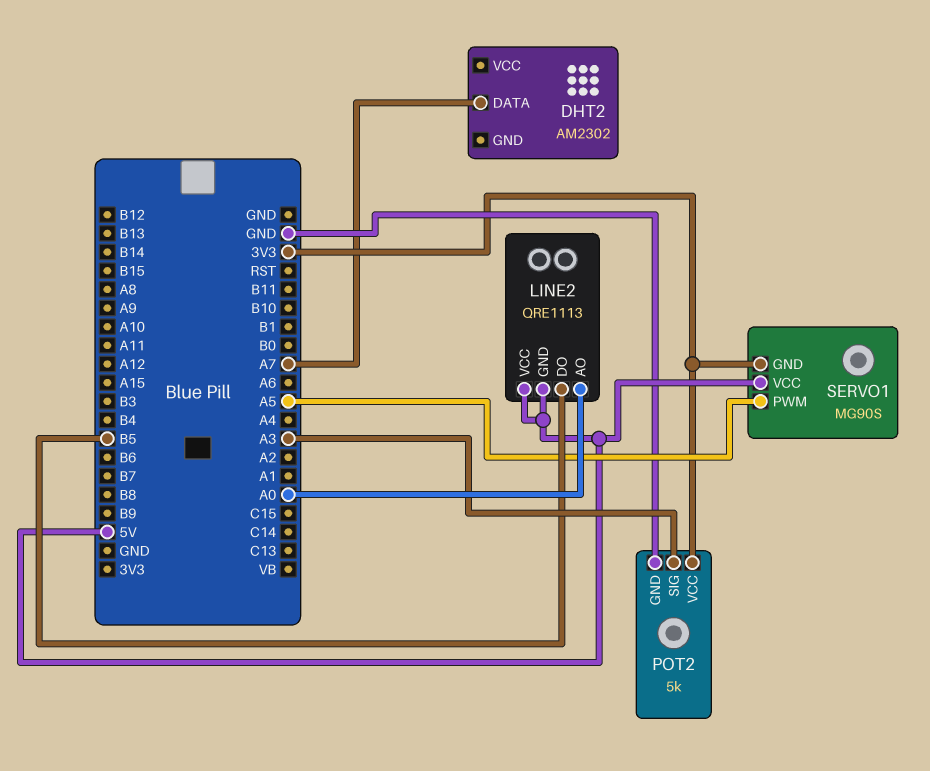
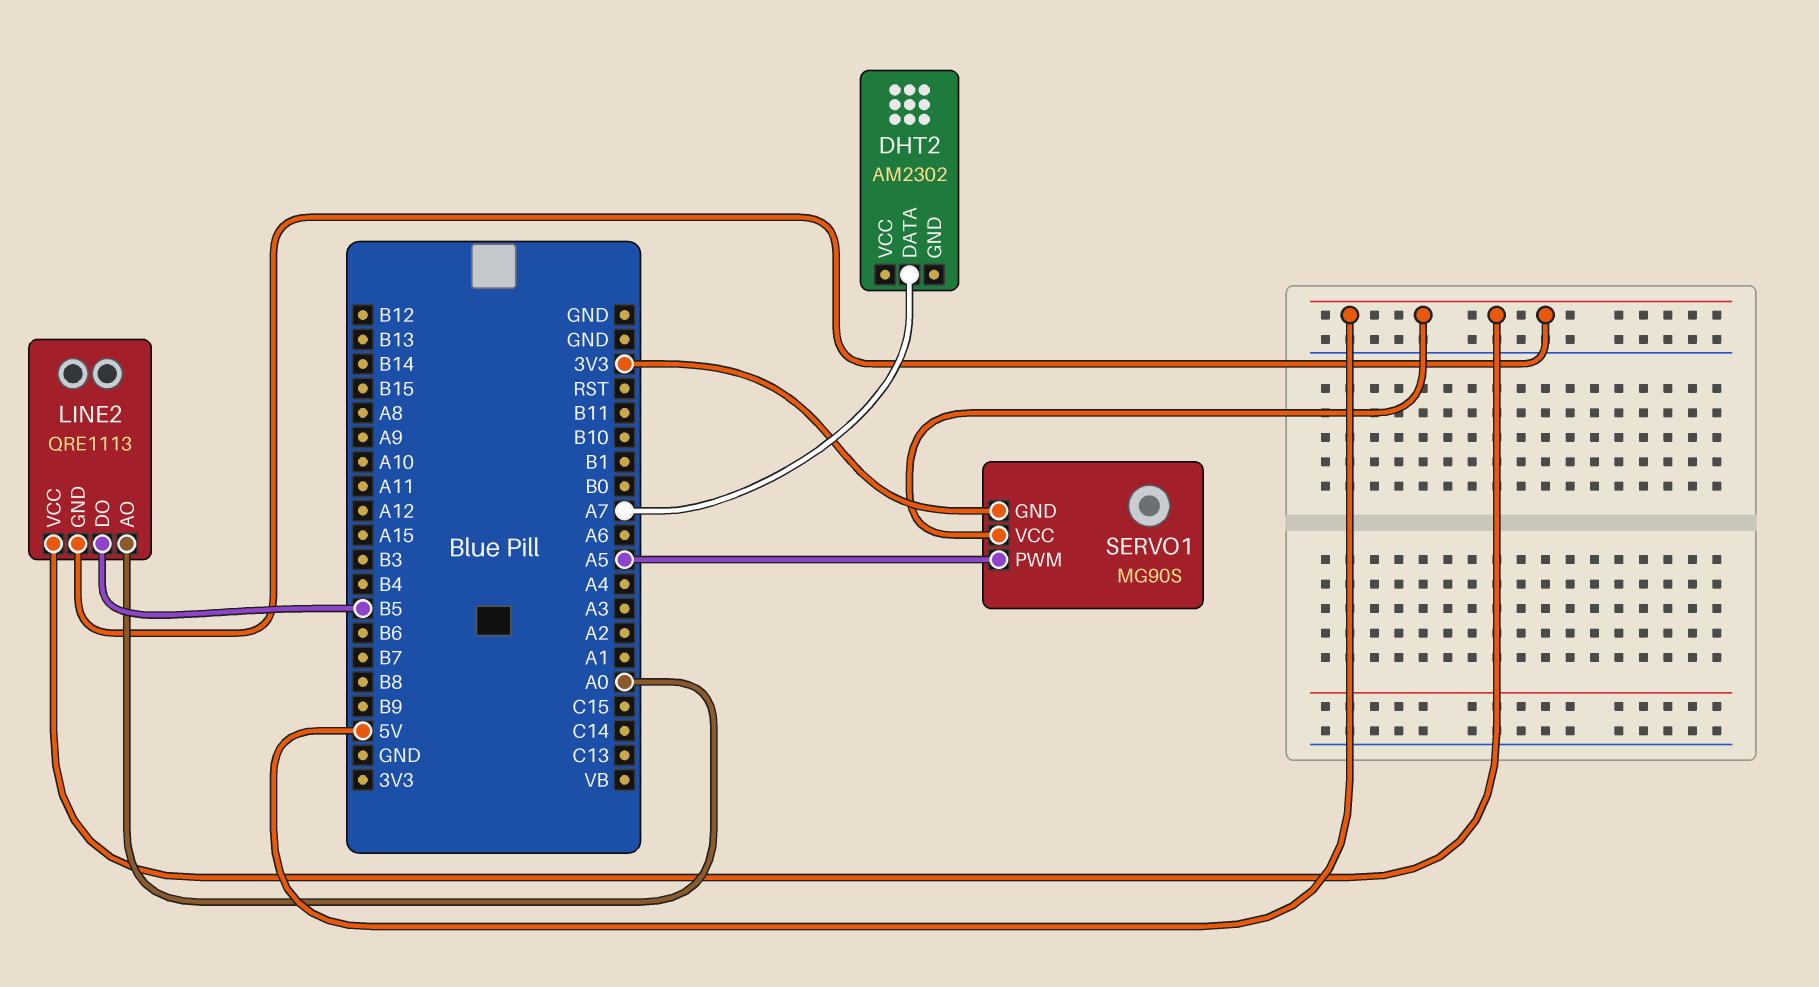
POT2: 5k -> none
POT2 pin GND: GND -> none
POT2 pin SIG: A3 -> none
POT2 pin VCC: 3V3 -> none

